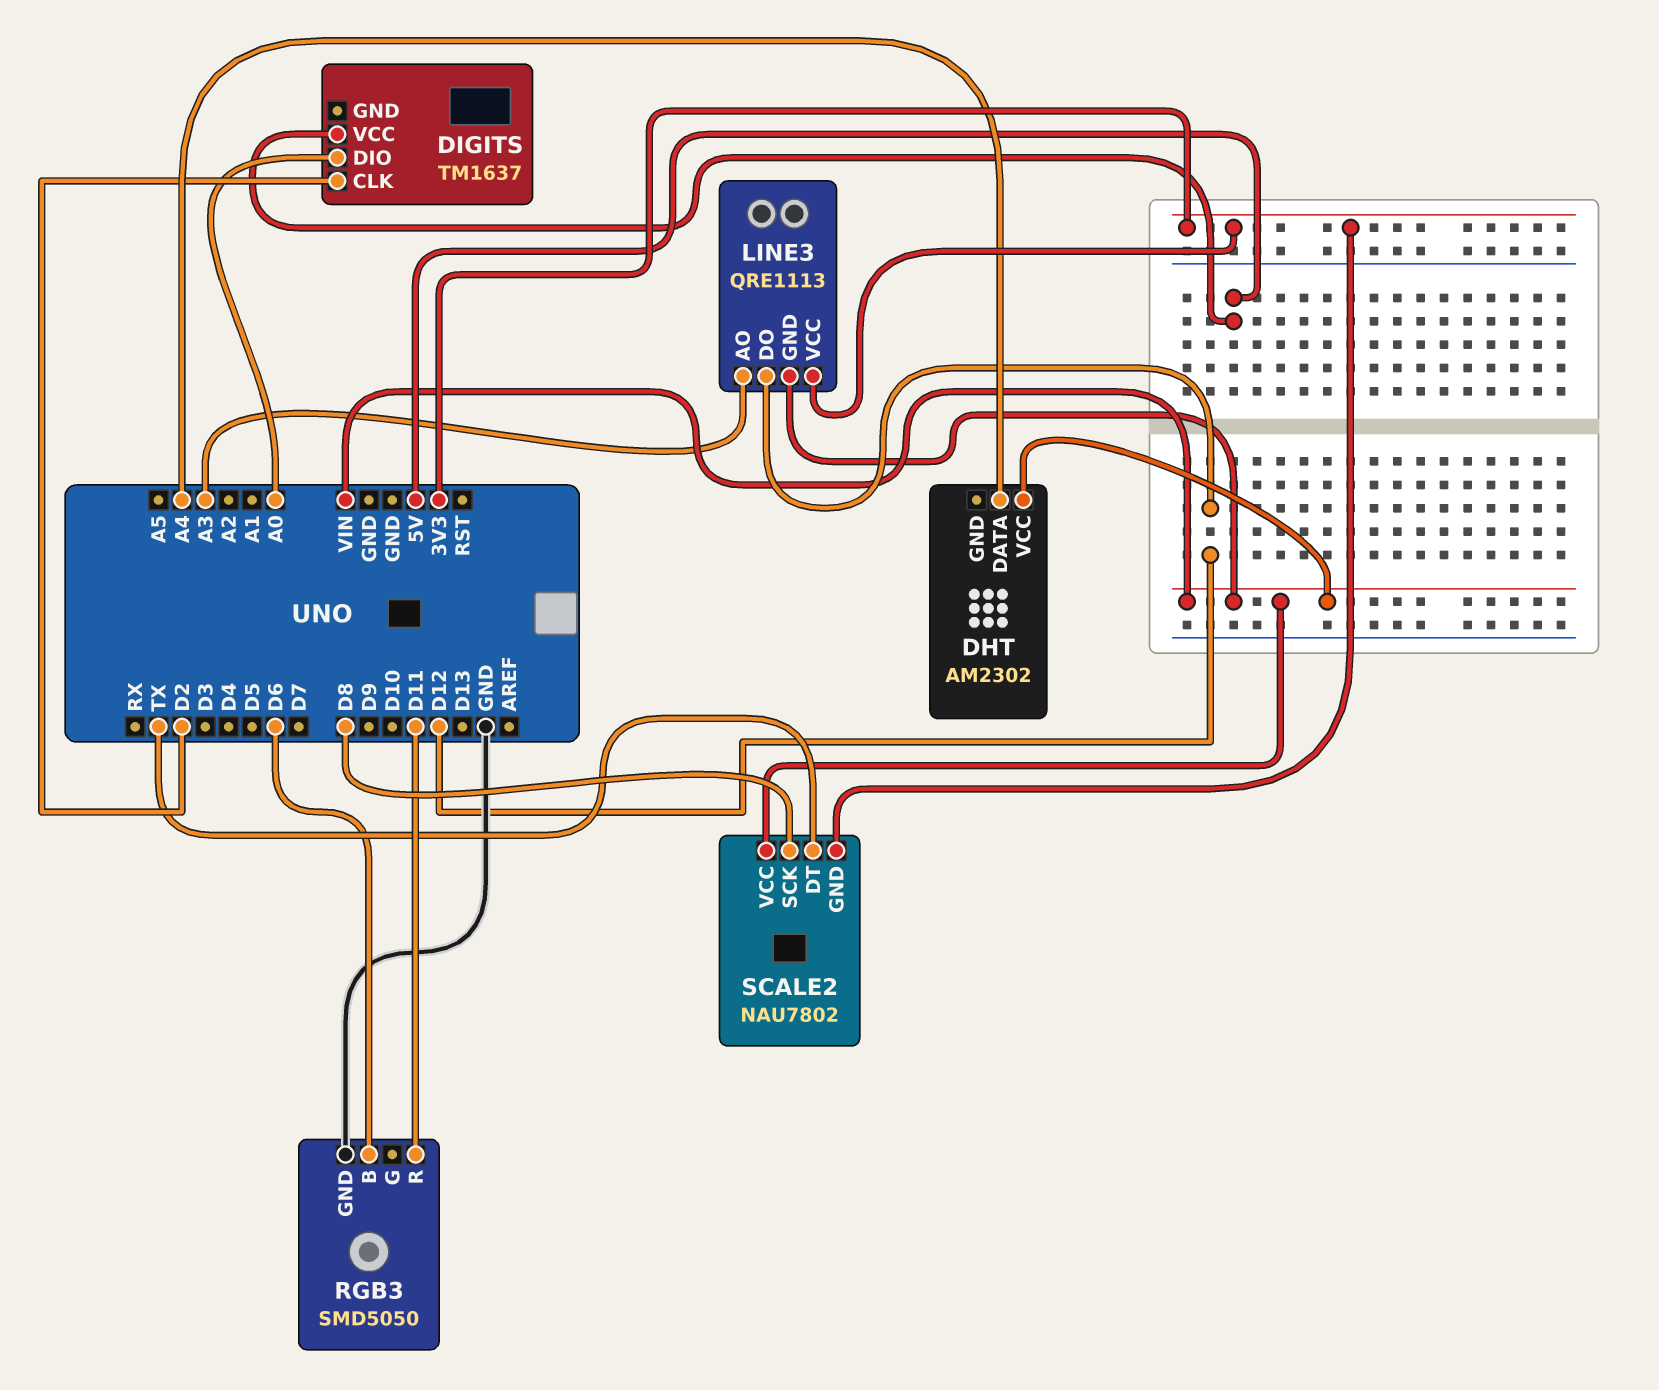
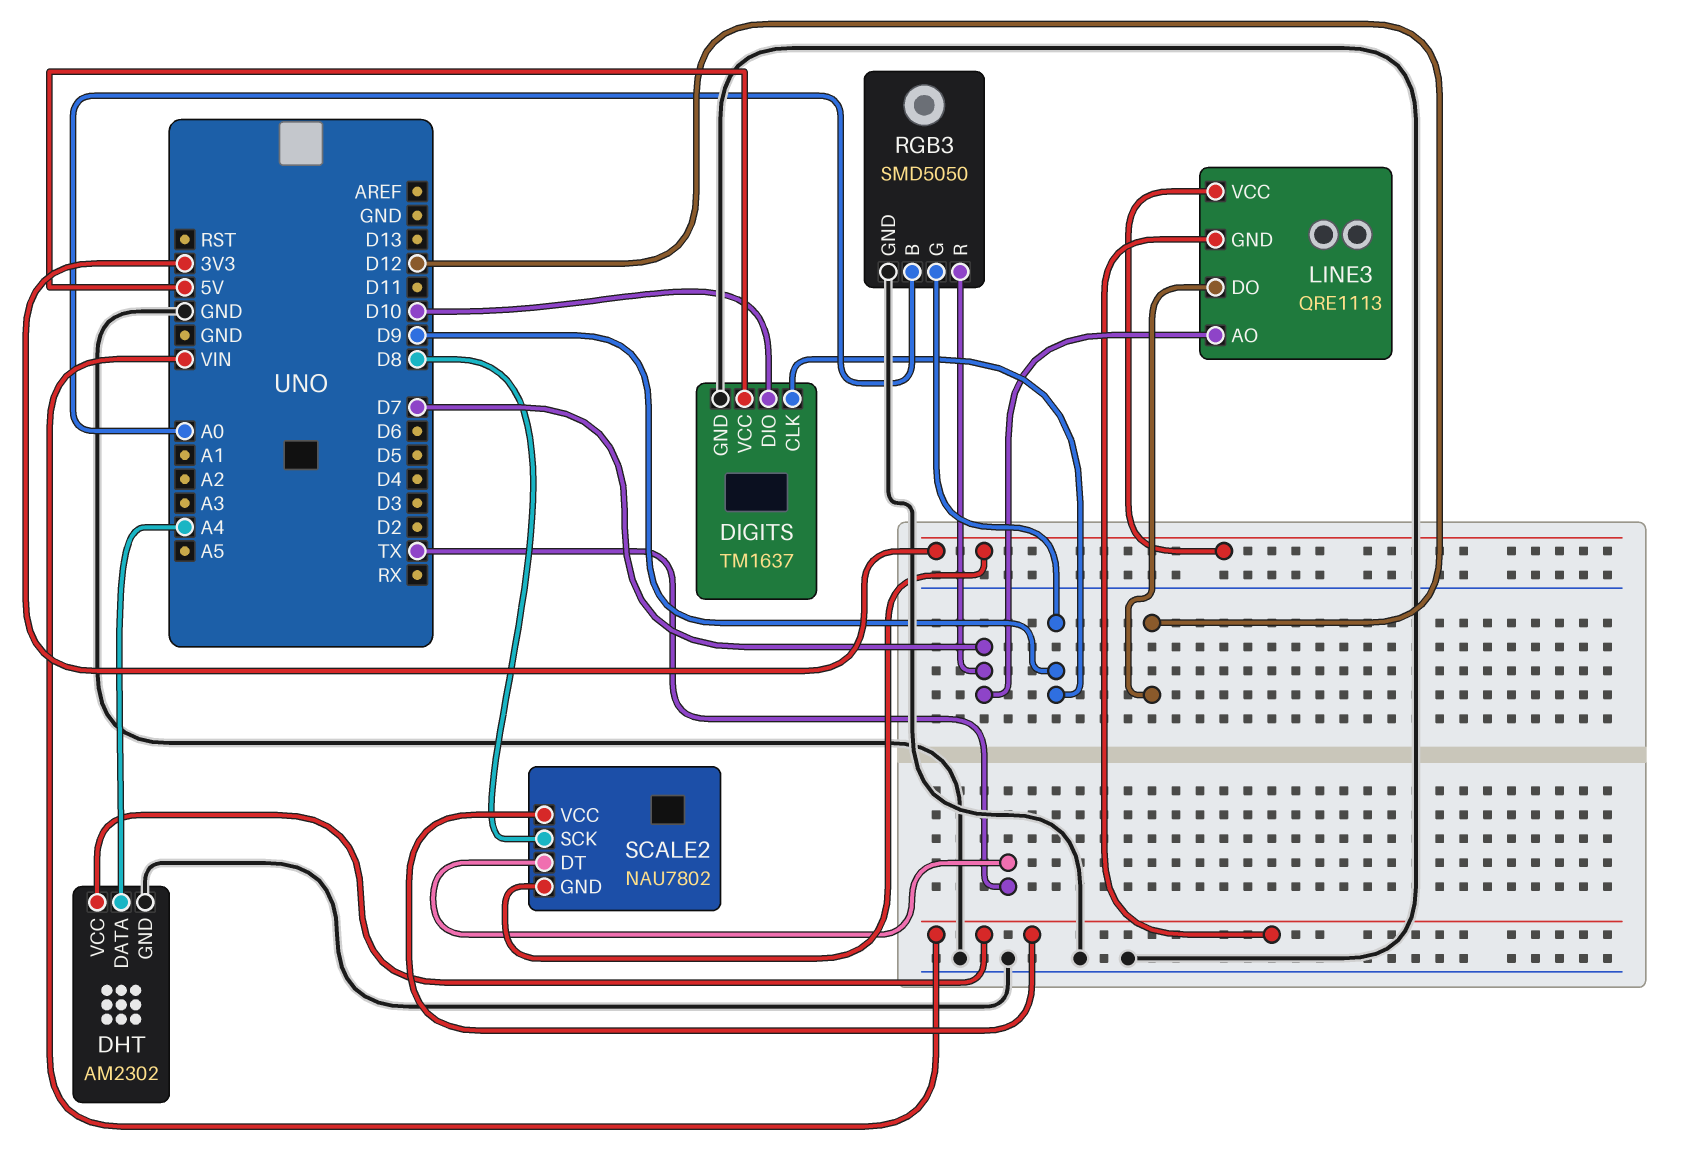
DHT pin GND: none -> GND
DIGITS pin CLK: D2 -> D9
DIGITS pin DIO: A0 -> D10
DIGITS pin GND: none -> GND
LINE3 pin AO: A3 -> D7
RGB3 pin B: D6 -> A0
RGB3 pin G: none -> D9
RGB3 pin R: D11 -> D7

